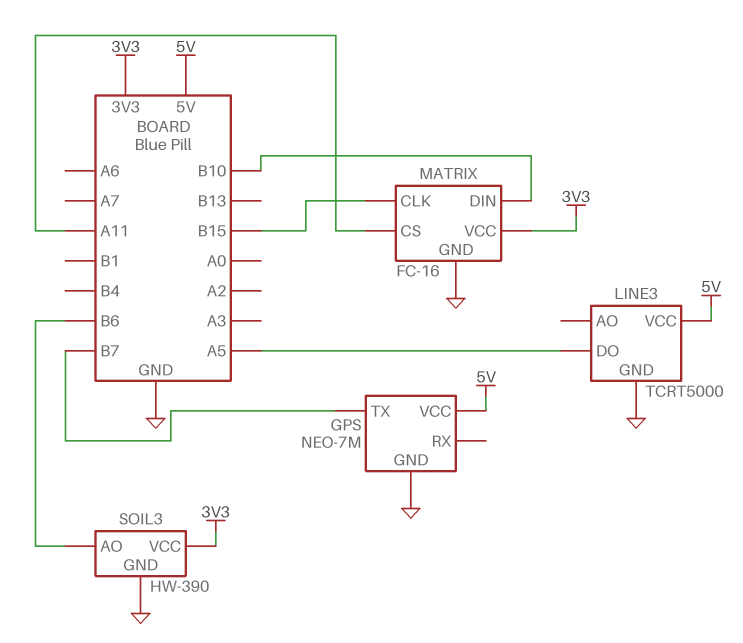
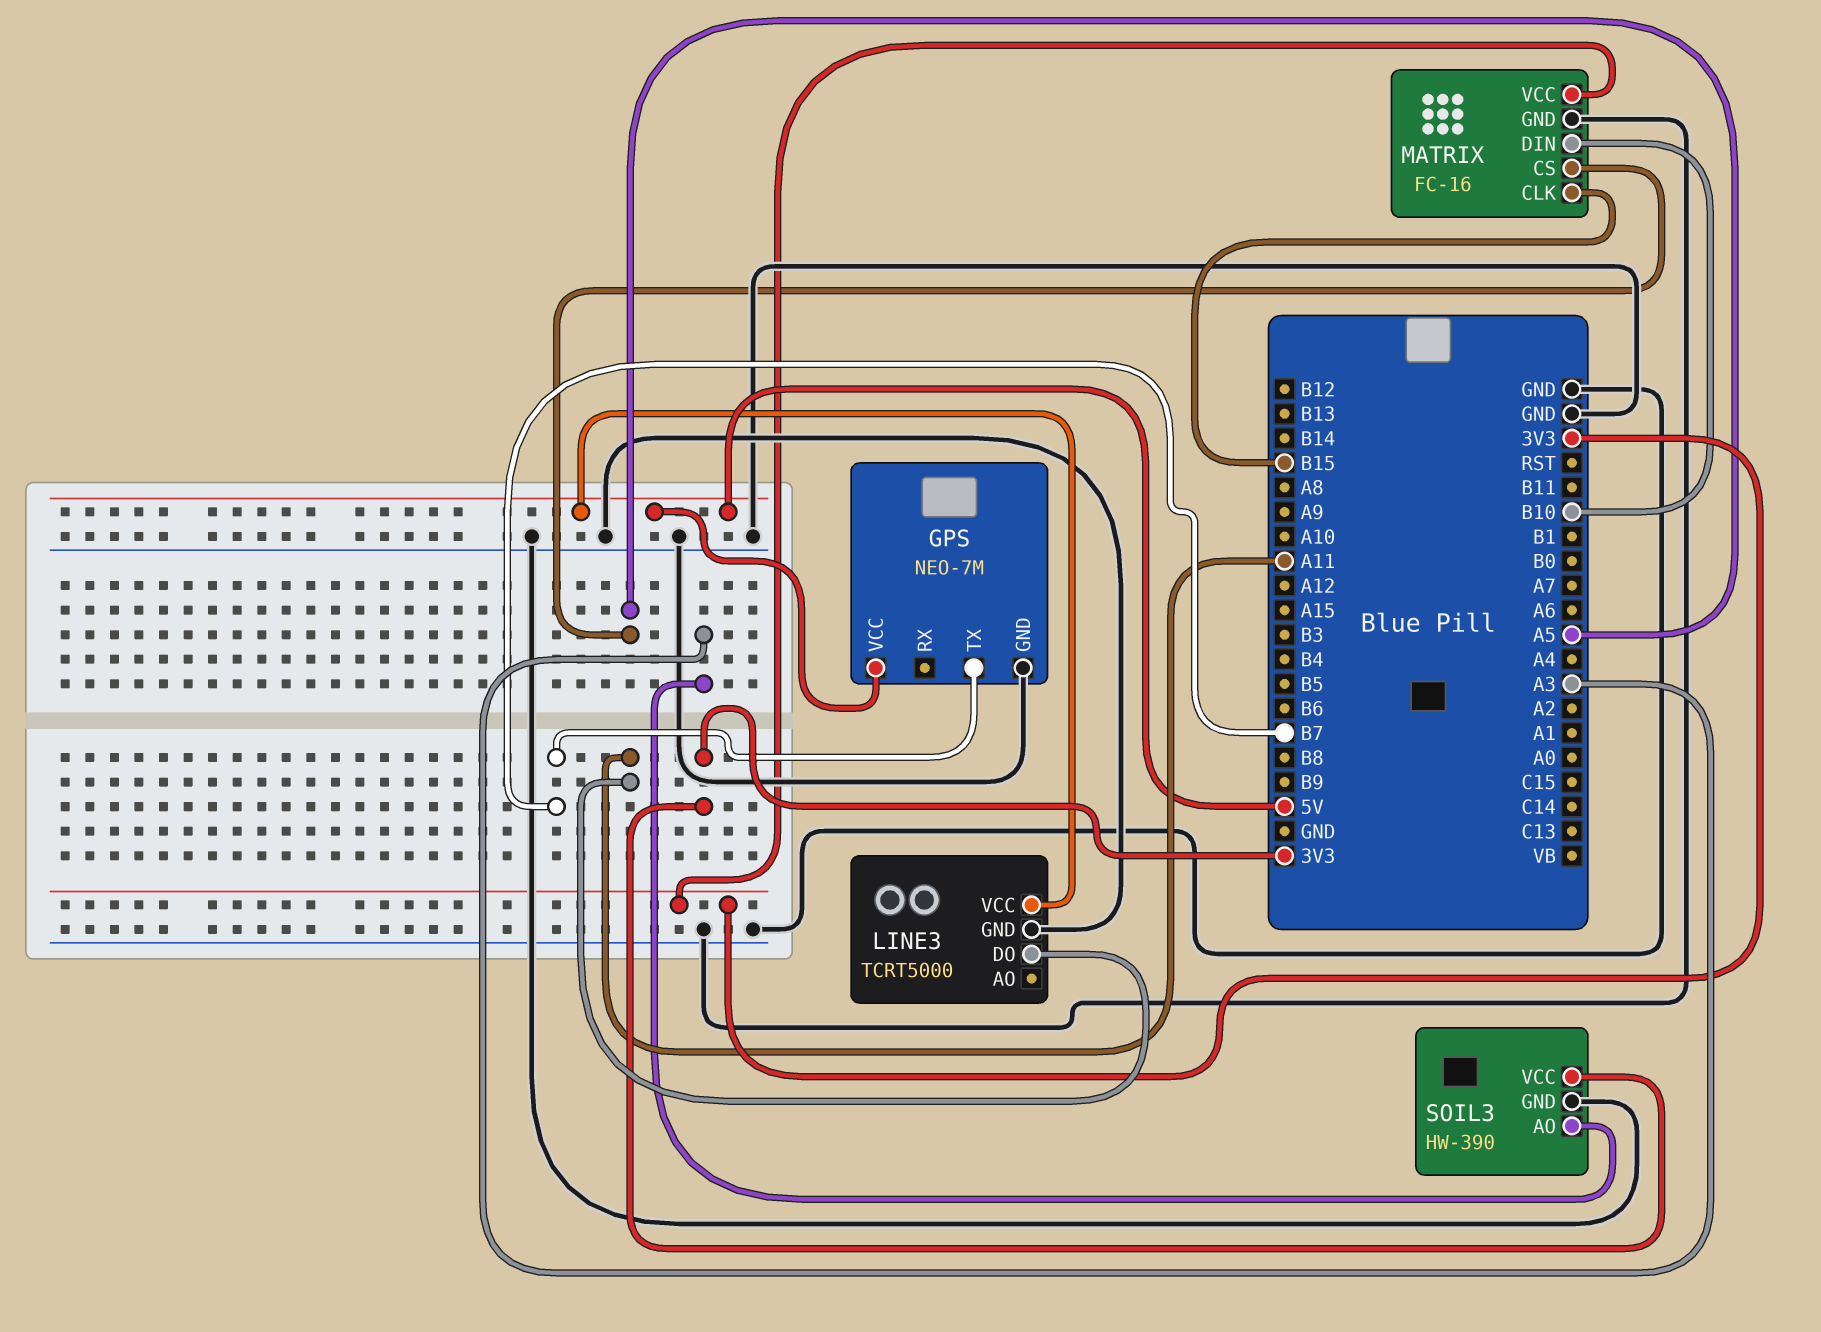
LINE3 pin DO: A5 -> A11
MATRIX pin CS: A11 -> A5
SOIL3 pin AO: B6 -> A3

